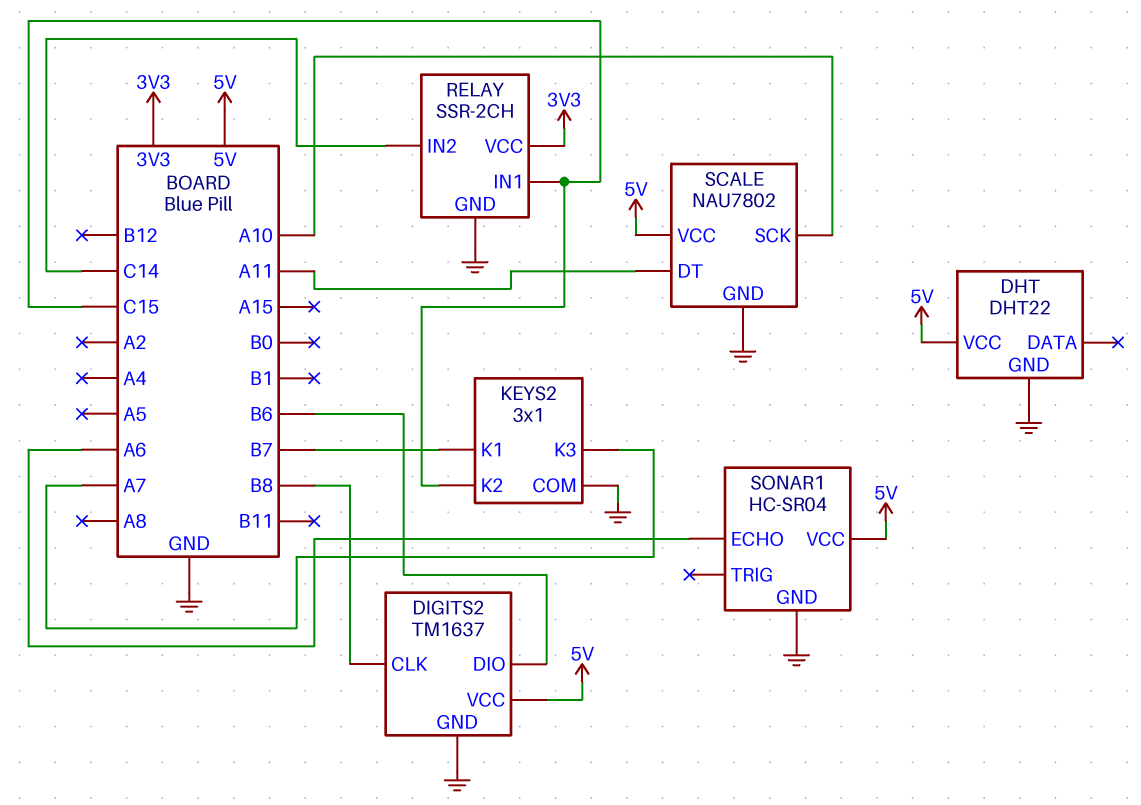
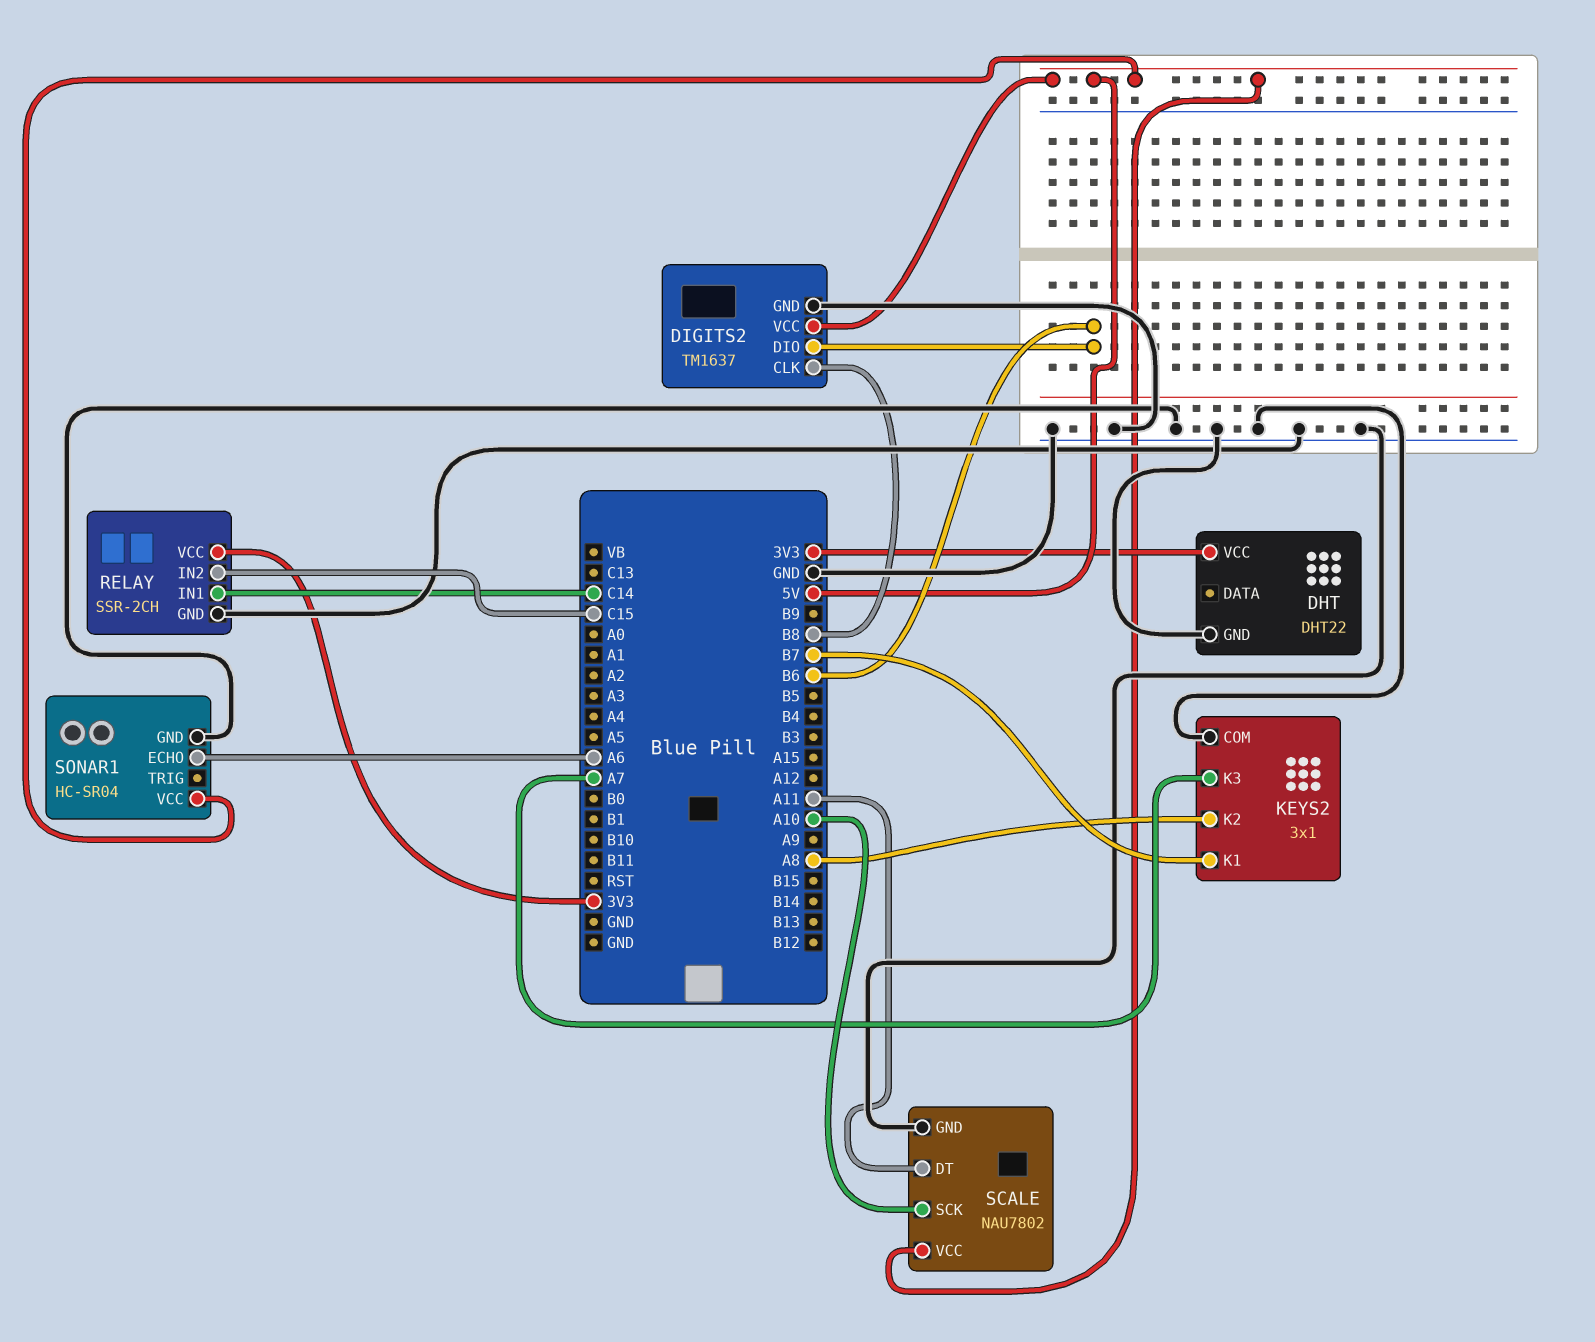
DHT pin VCC: 5V -> 3V3
KEYS2 pin K2: C15 -> A8
RELAY pin IN1: C15 -> C14
RELAY pin IN2: C14 -> C15

